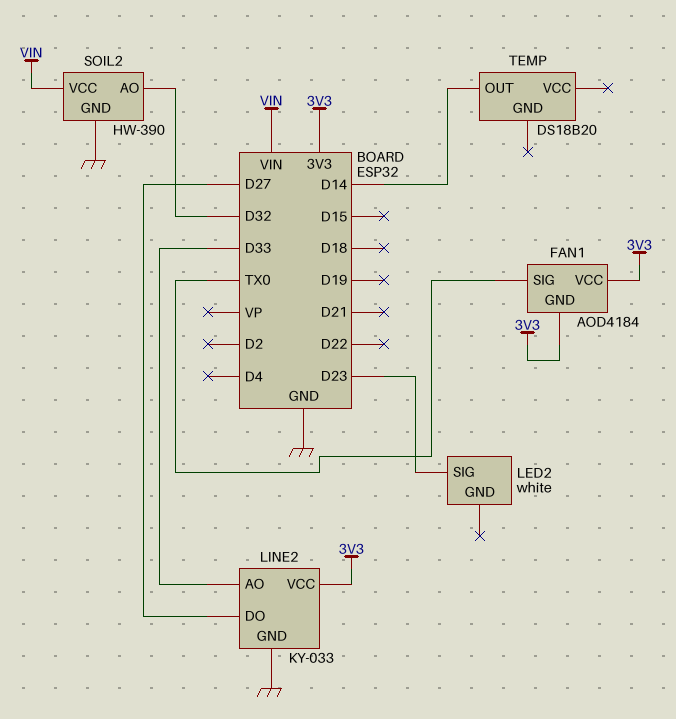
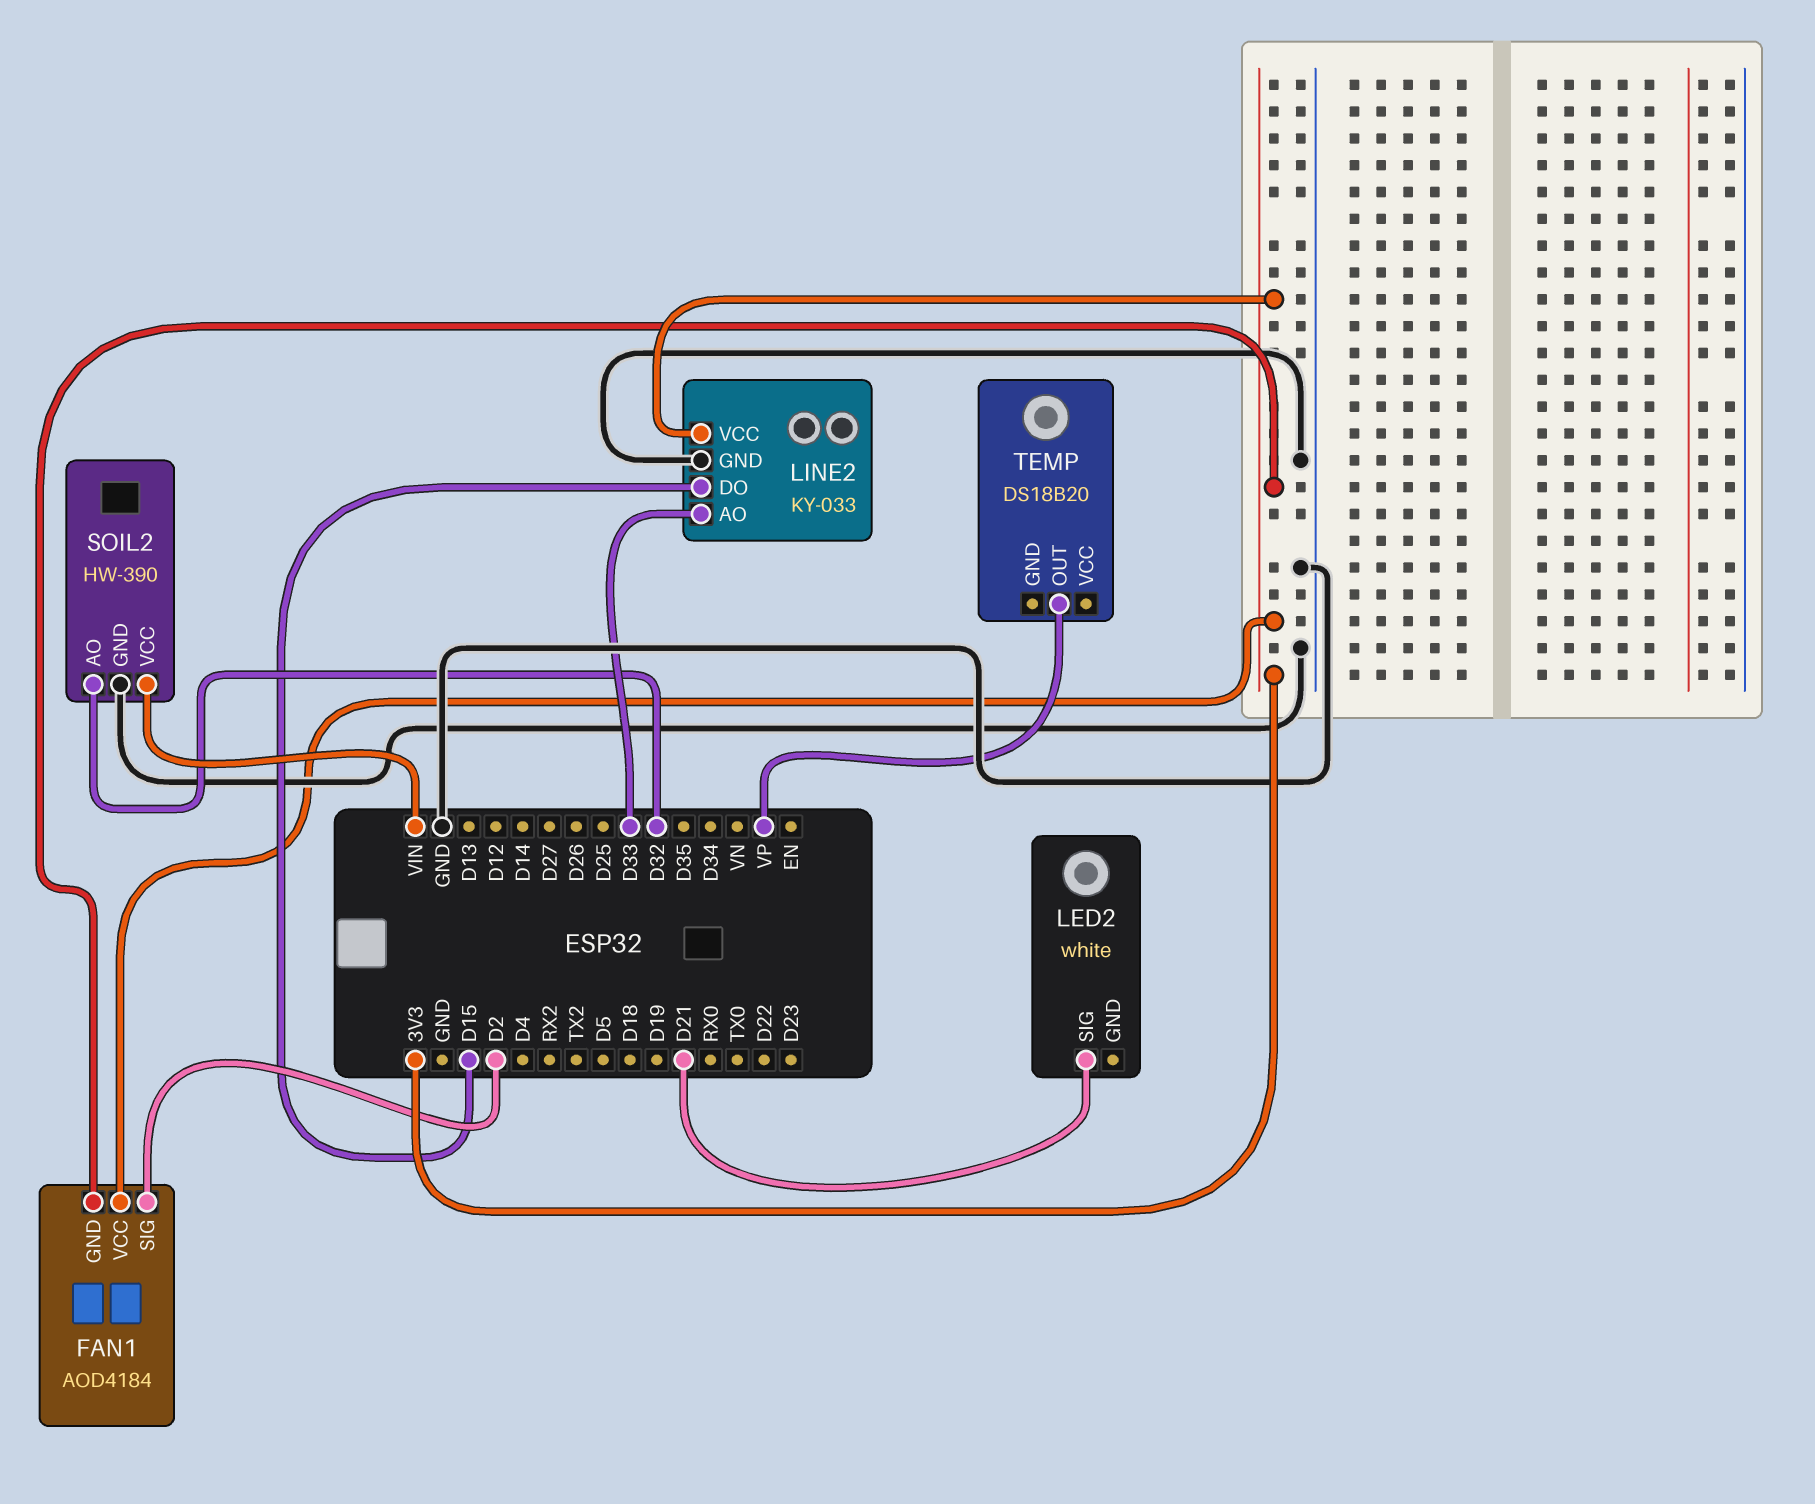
FAN1 pin SIG: TX0 -> D2
LED2 pin SIG: D23 -> D21
LINE2 pin DO: D27 -> D15
TEMP pin OUT: D14 -> VP

